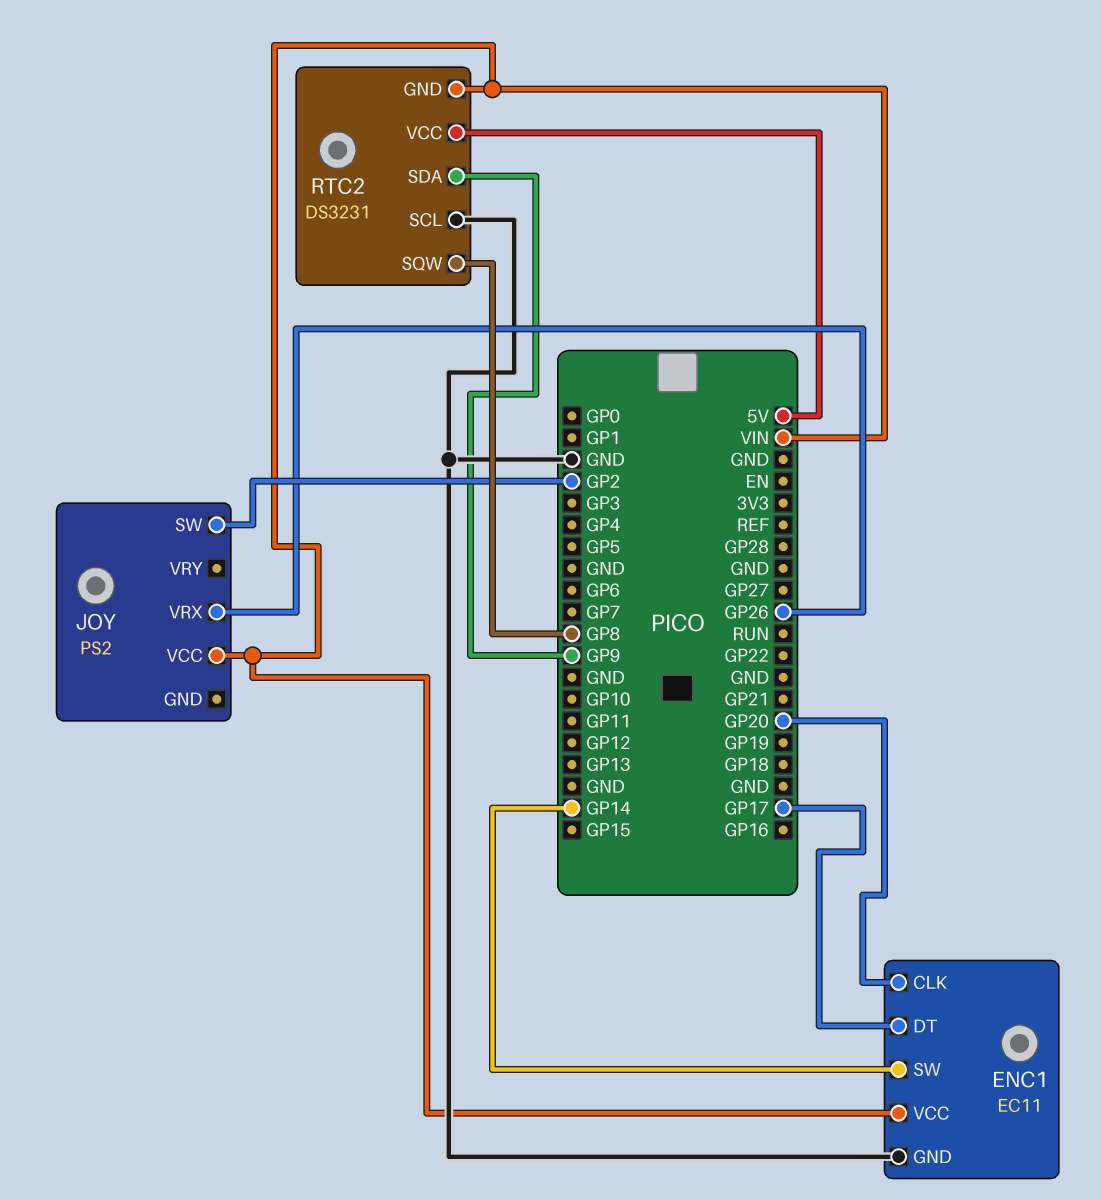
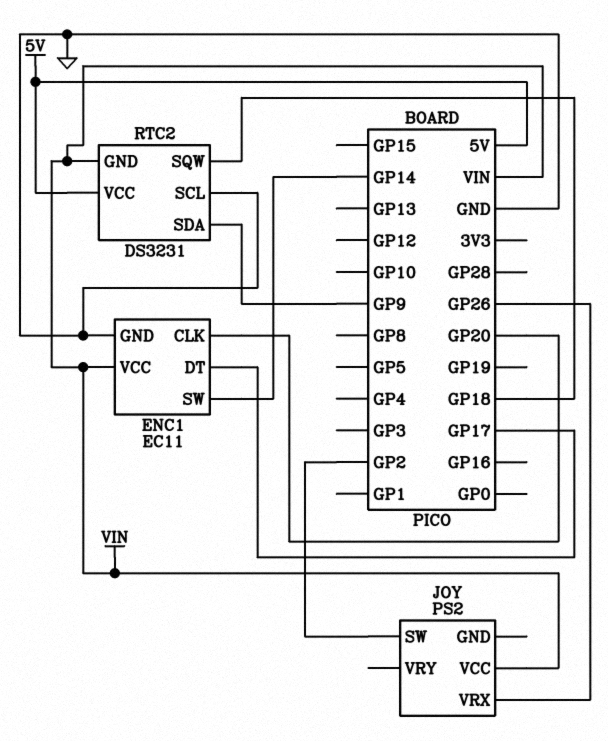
RTC2 pin SQW: GP8 -> GP18

